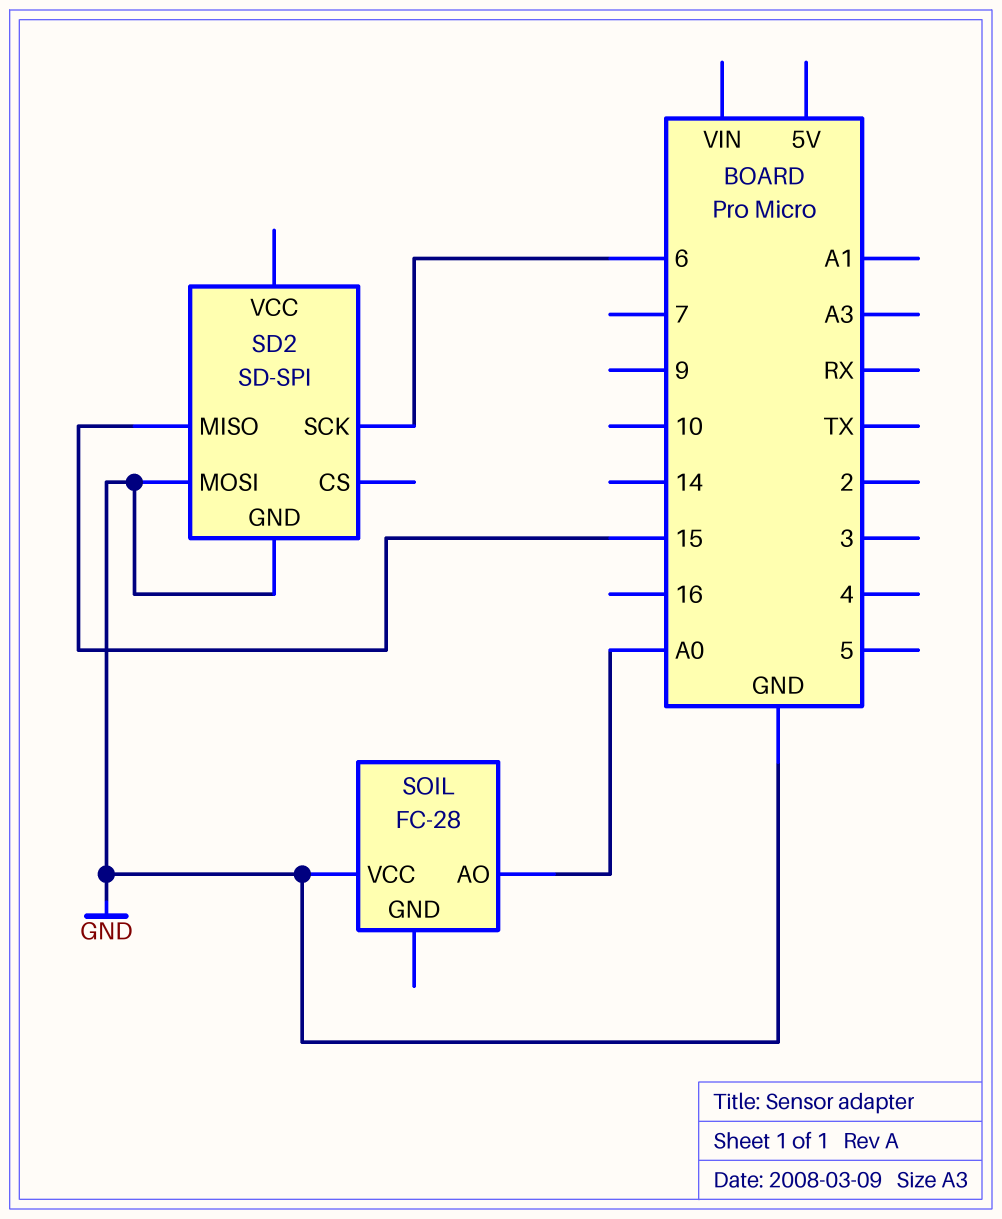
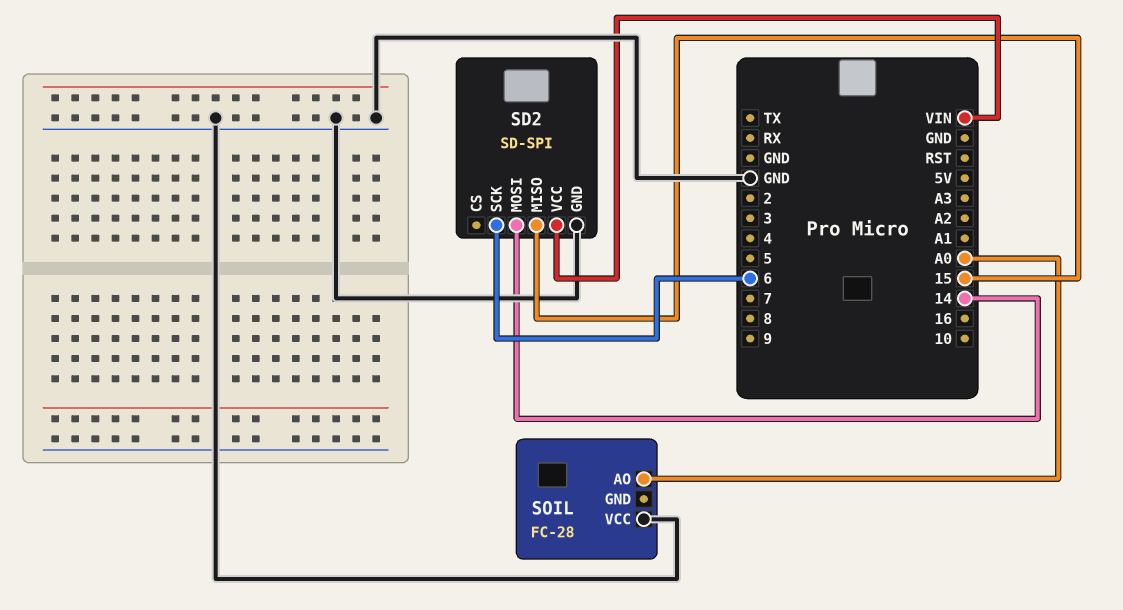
SD2 pin MOSI: GND -> 14
SD2 pin VCC: none -> VIN

